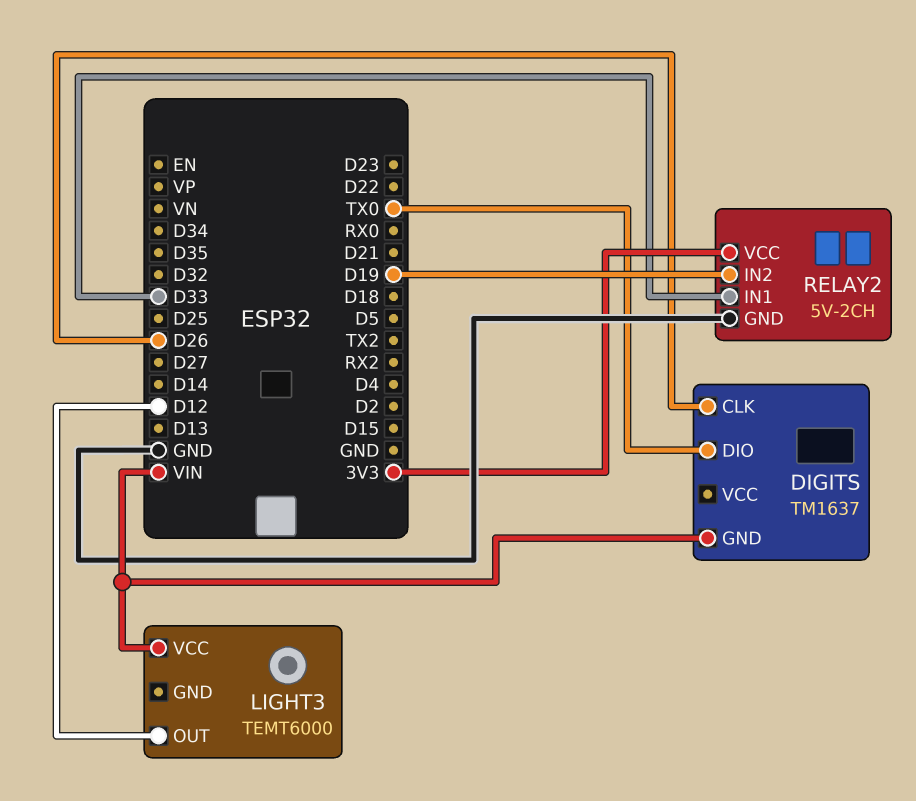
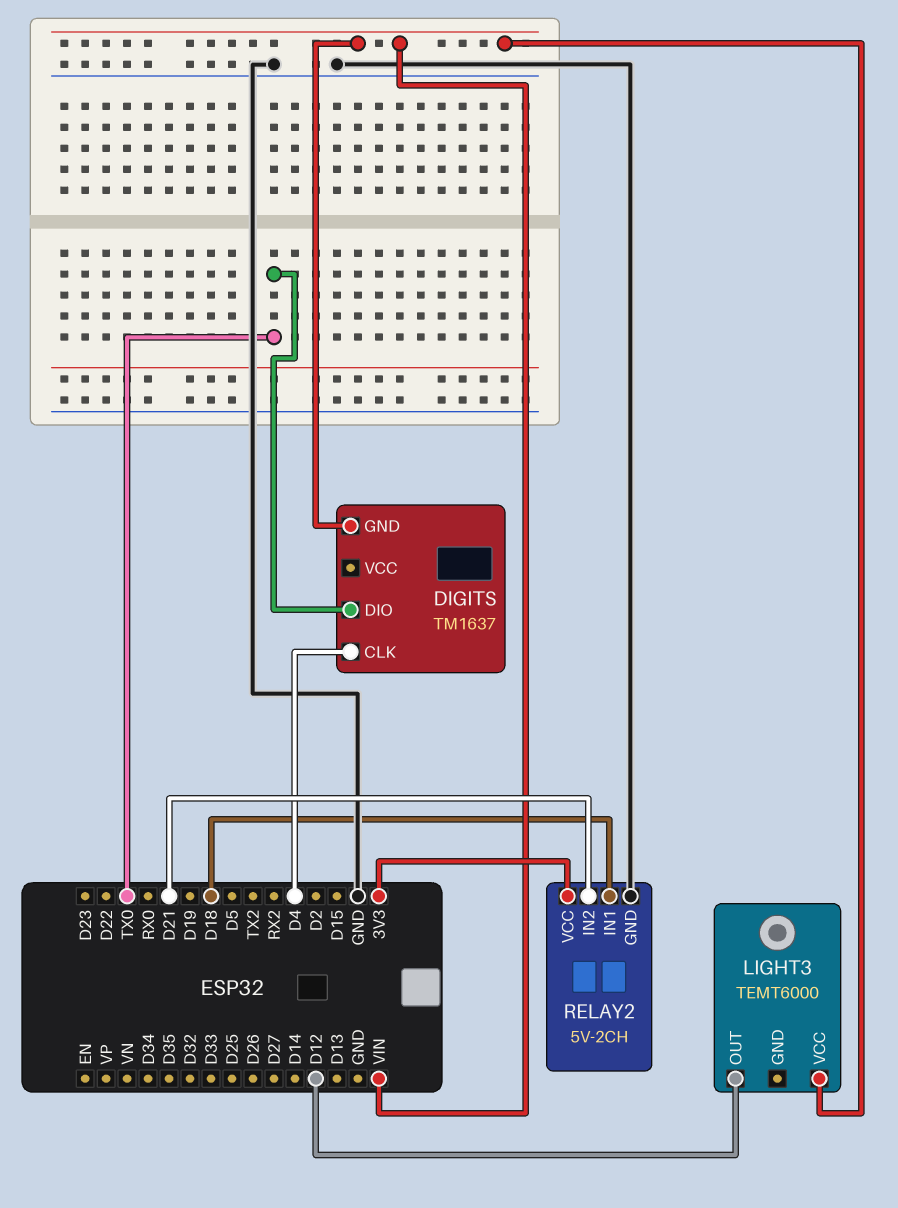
DIGITS pin CLK: D26 -> D4
RELAY2 pin IN1: D33 -> D18
RELAY2 pin IN2: D19 -> D21

